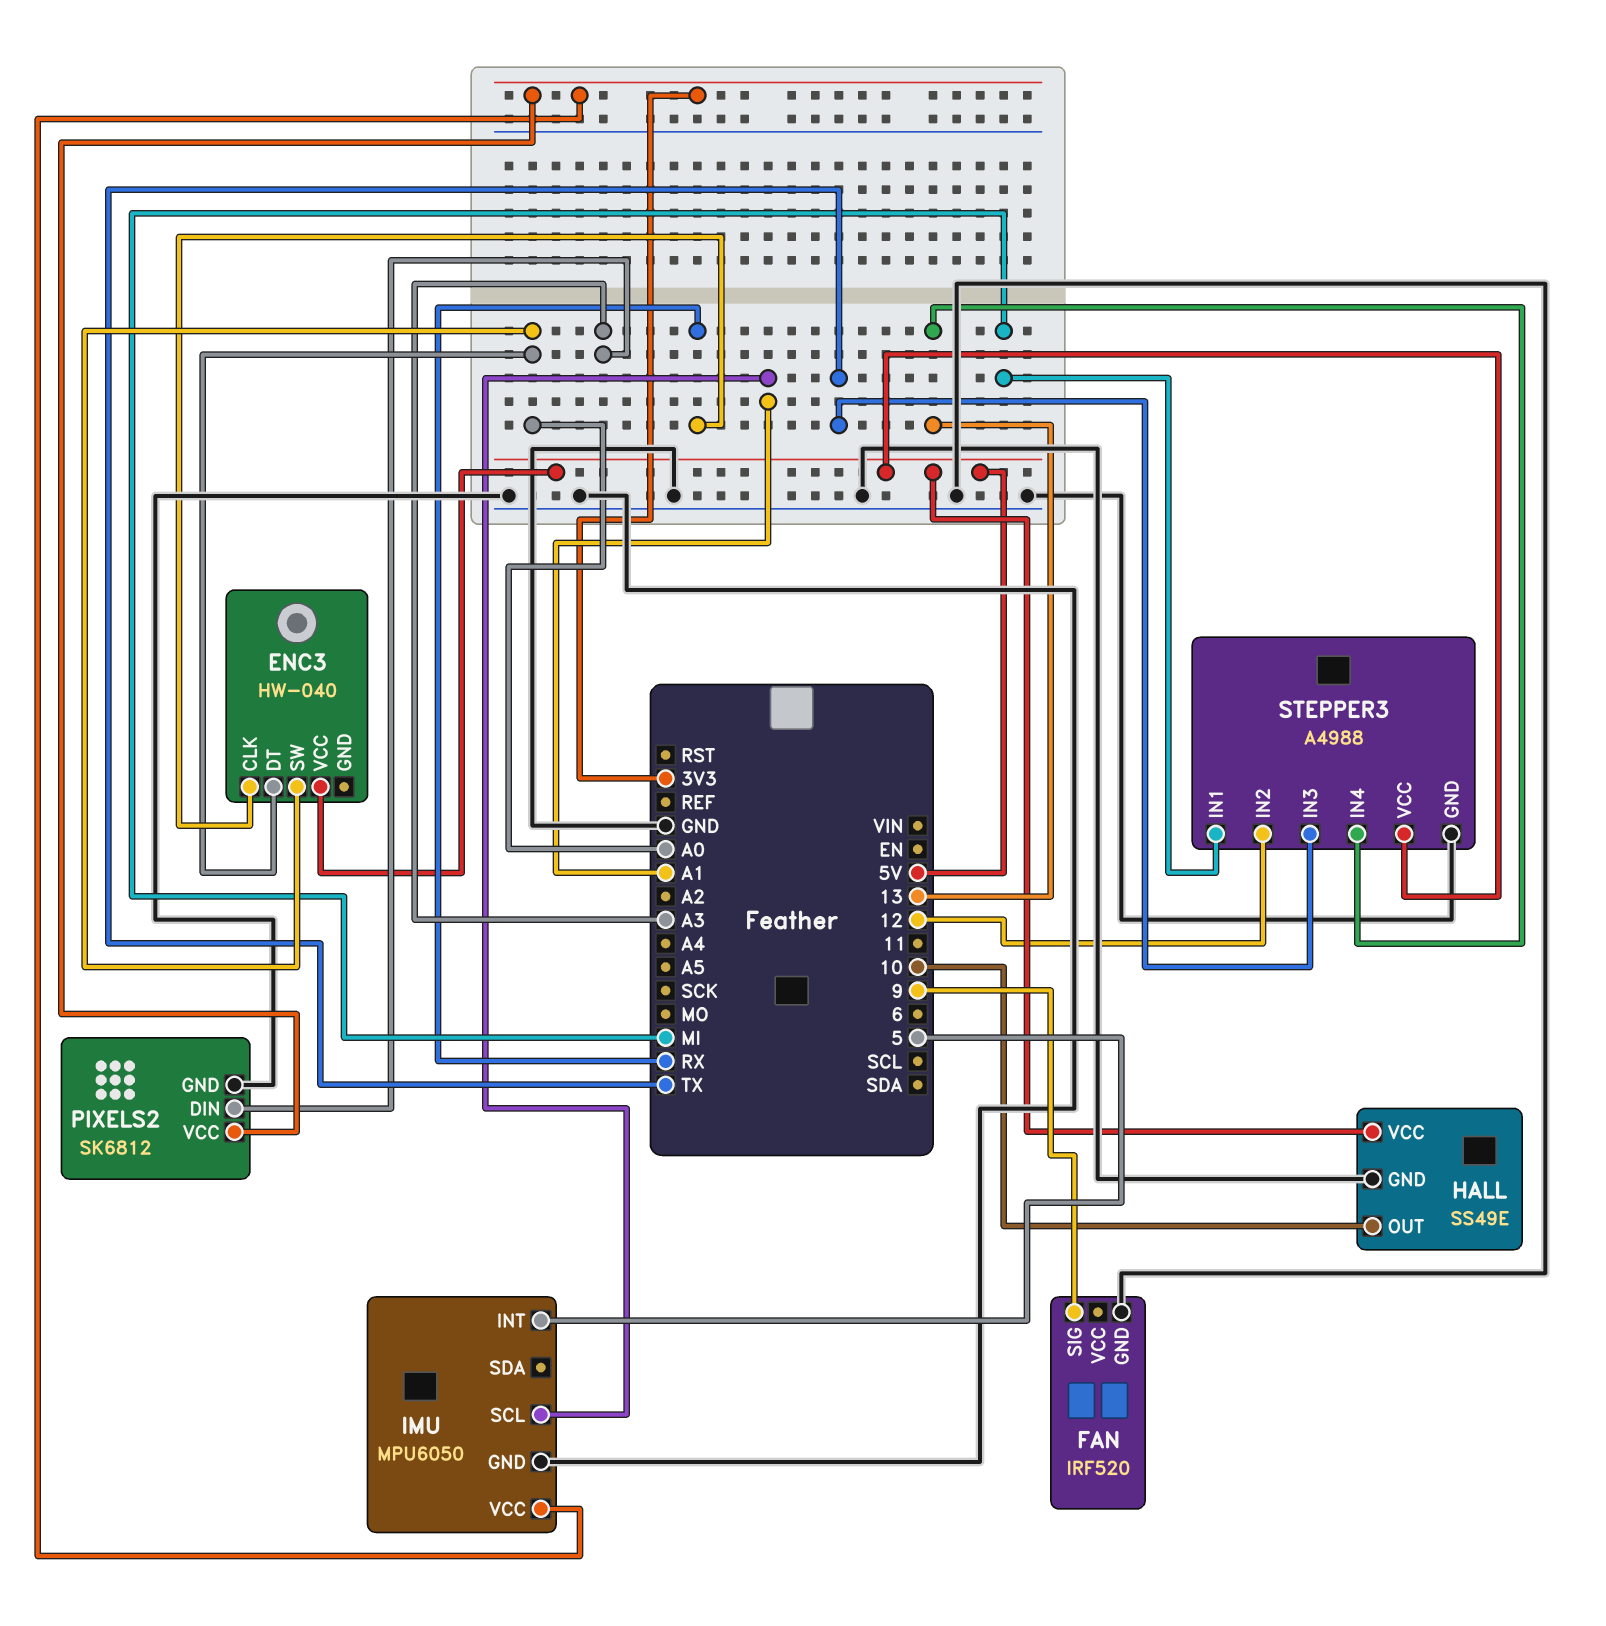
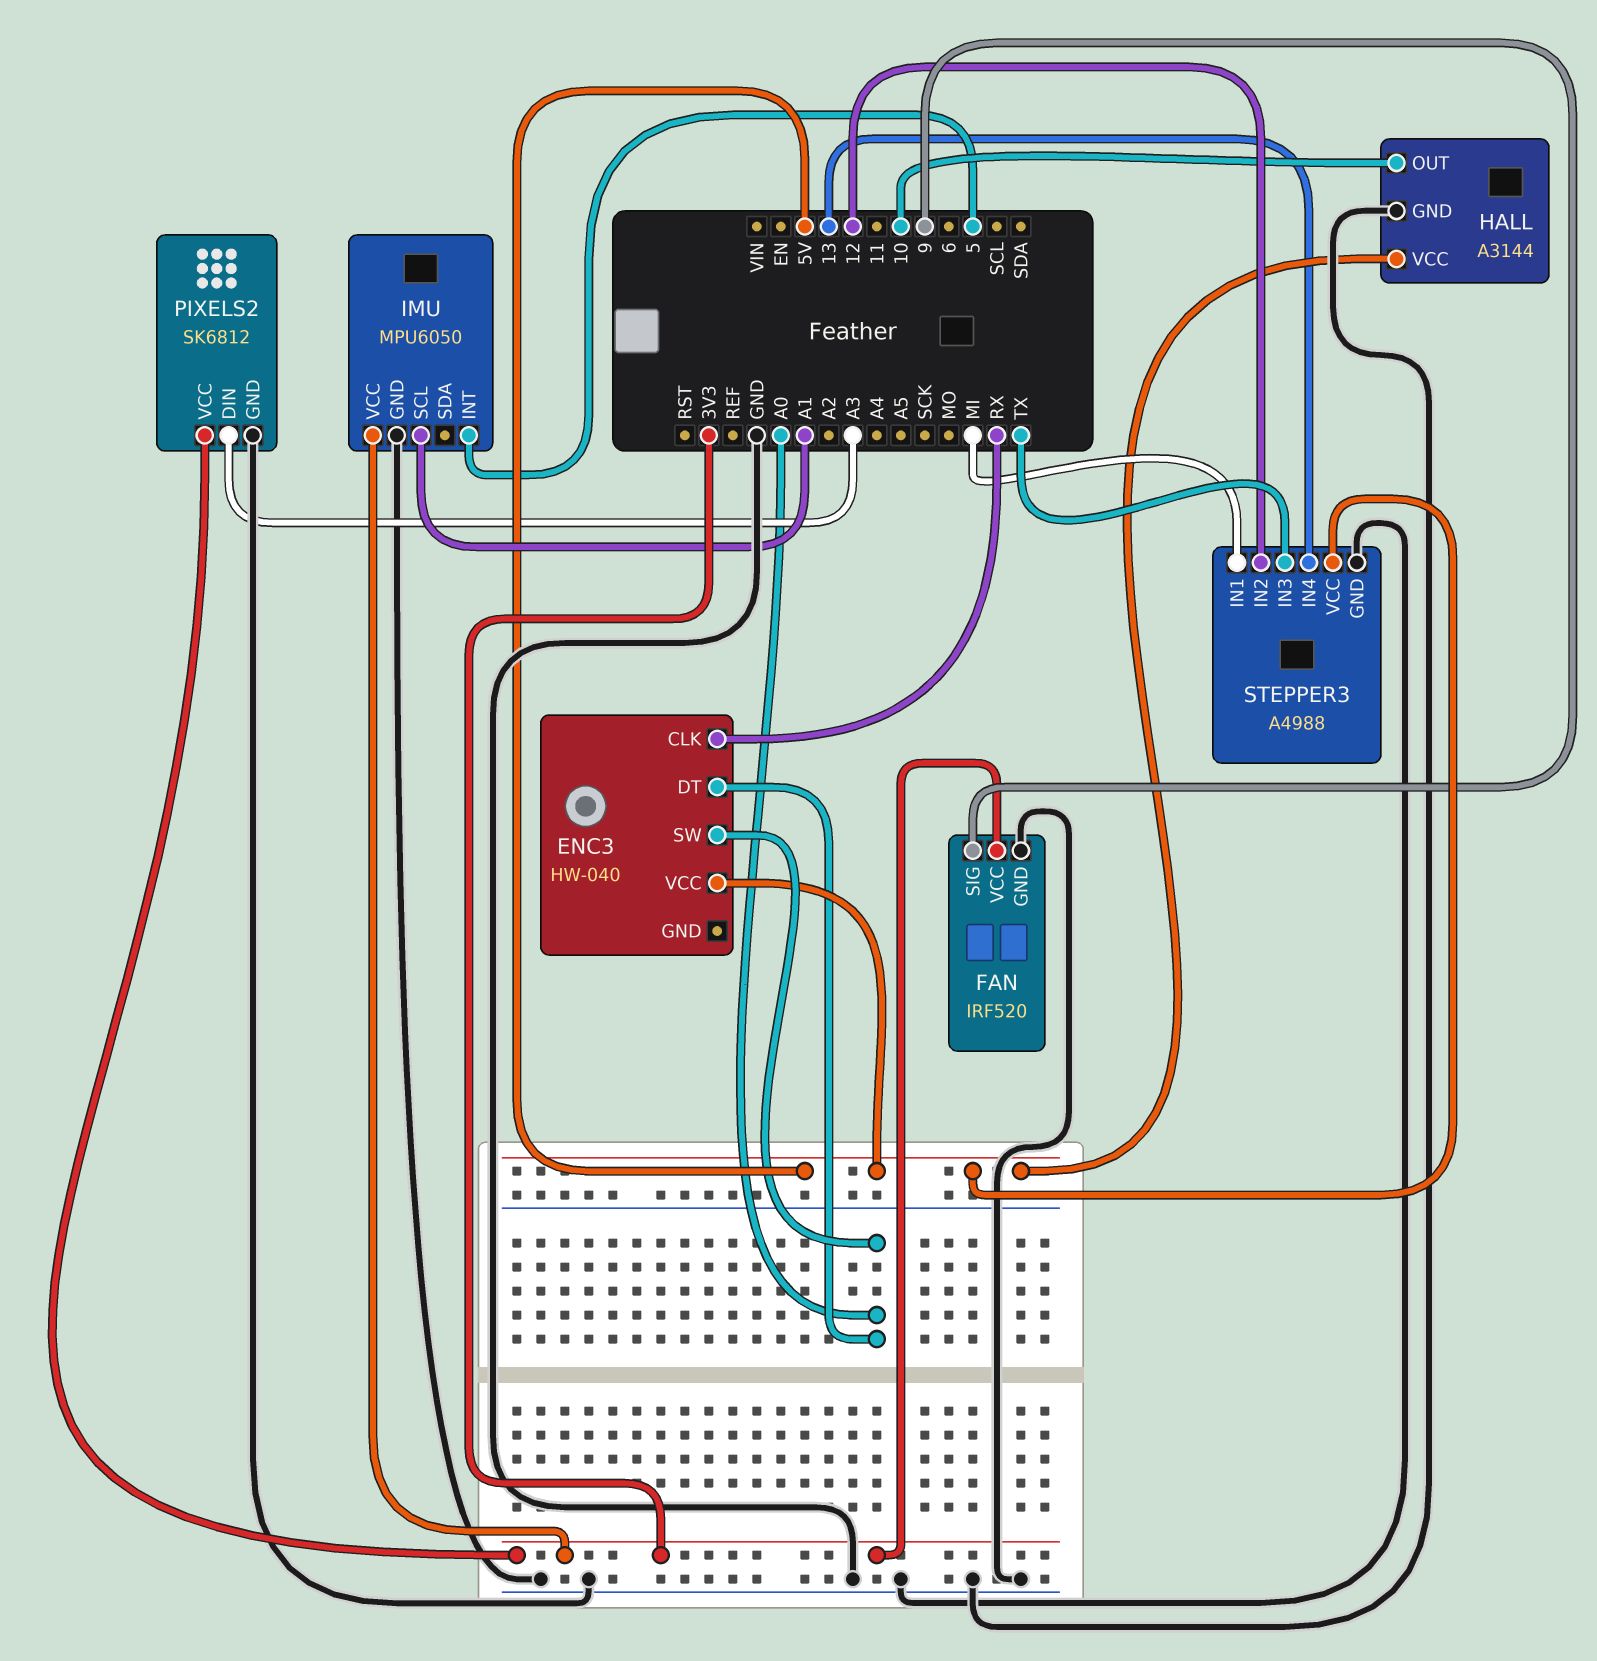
FAN pin VCC: none -> 3V3
HALL: SS49E -> A3144

